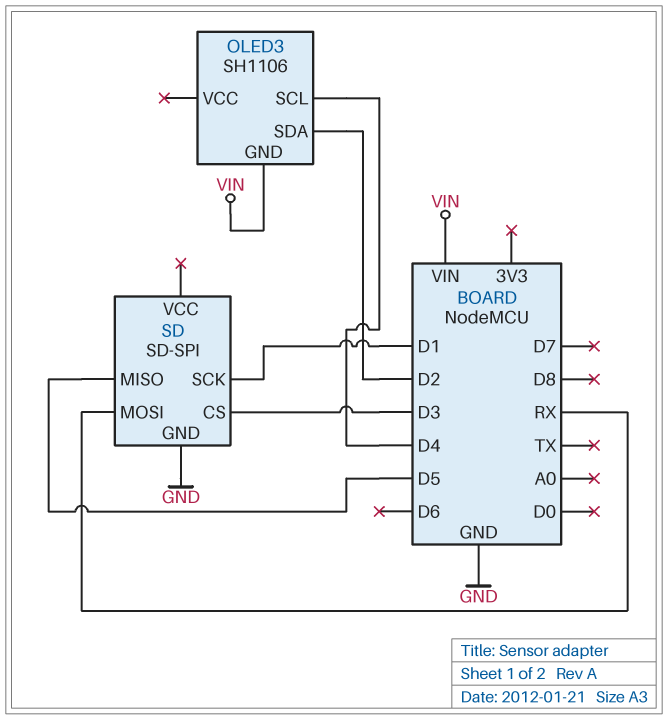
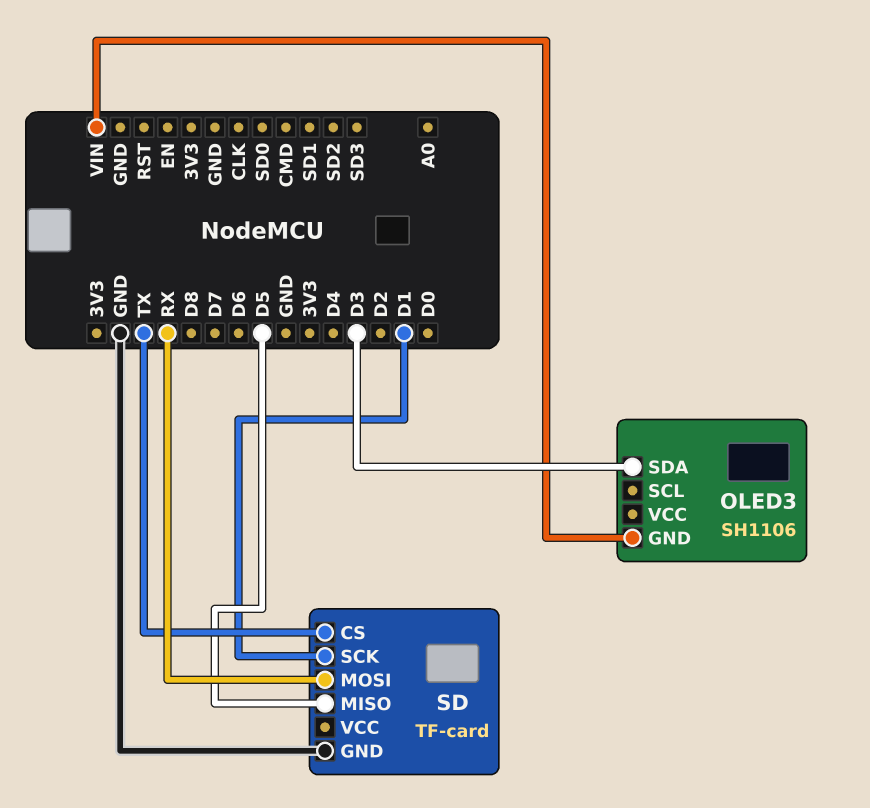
OLED3 pin SCL: D4 -> none
OLED3 pin SDA: D2 -> D3
SD: SD-SPI -> TF-card
SD pin CS: D3 -> TX

